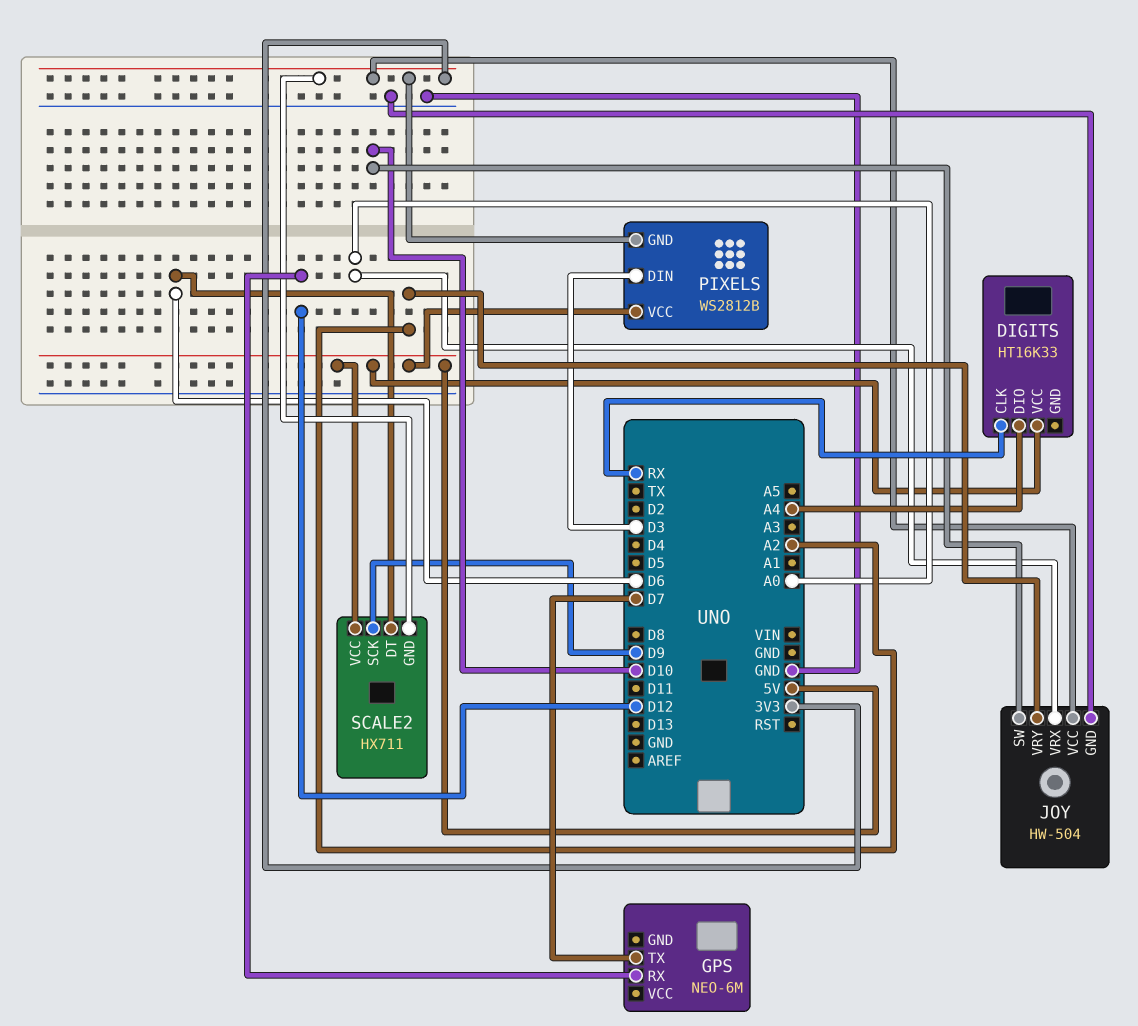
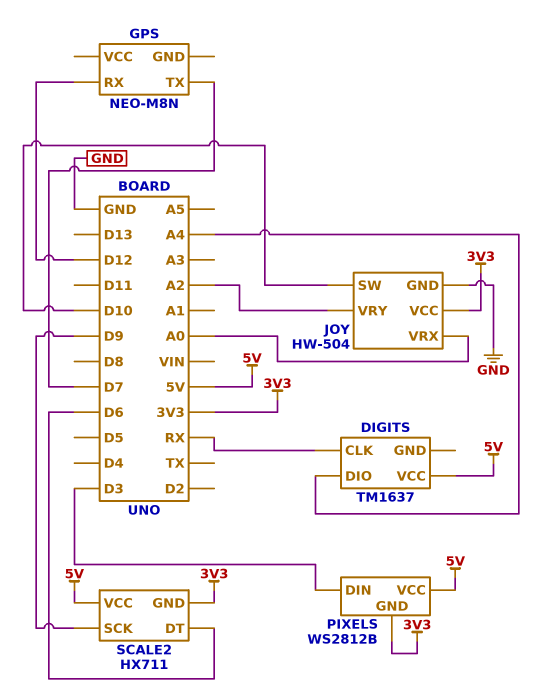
DIGITS: HT16K33 -> TM1637
GPS: NEO-6M -> NEO-M8N

